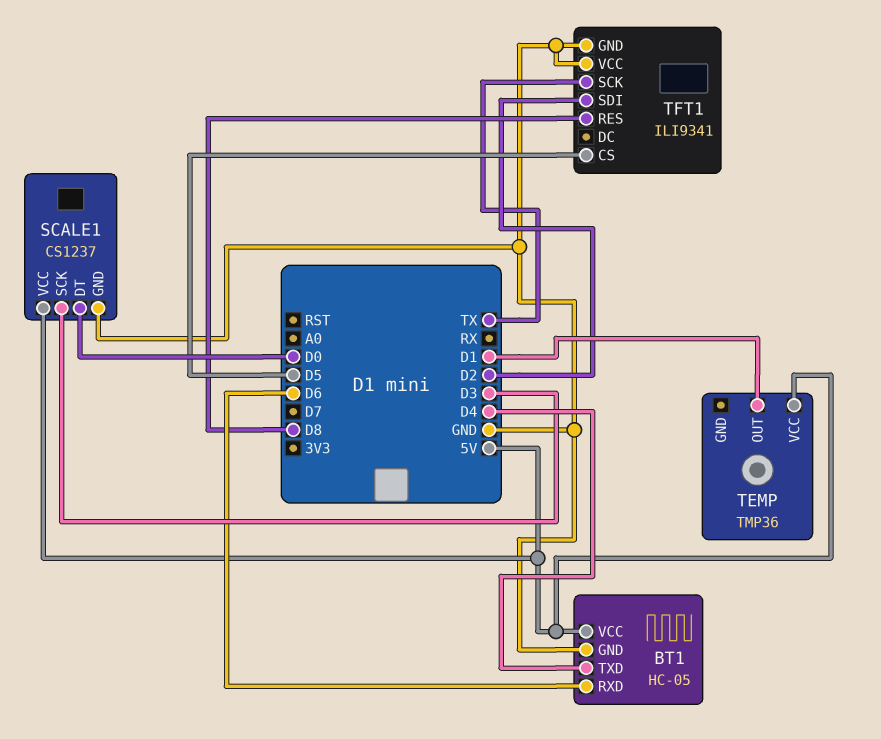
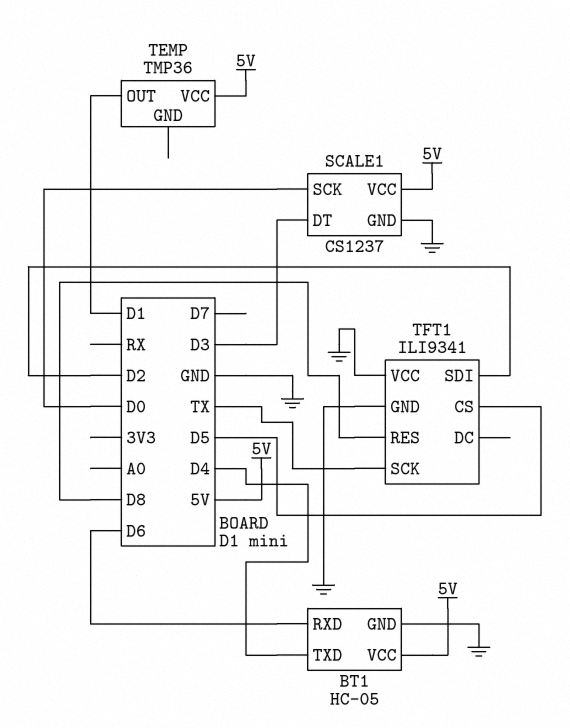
SCALE1 pin DT: D0 -> D3
SCALE1 pin SCK: D3 -> D0

